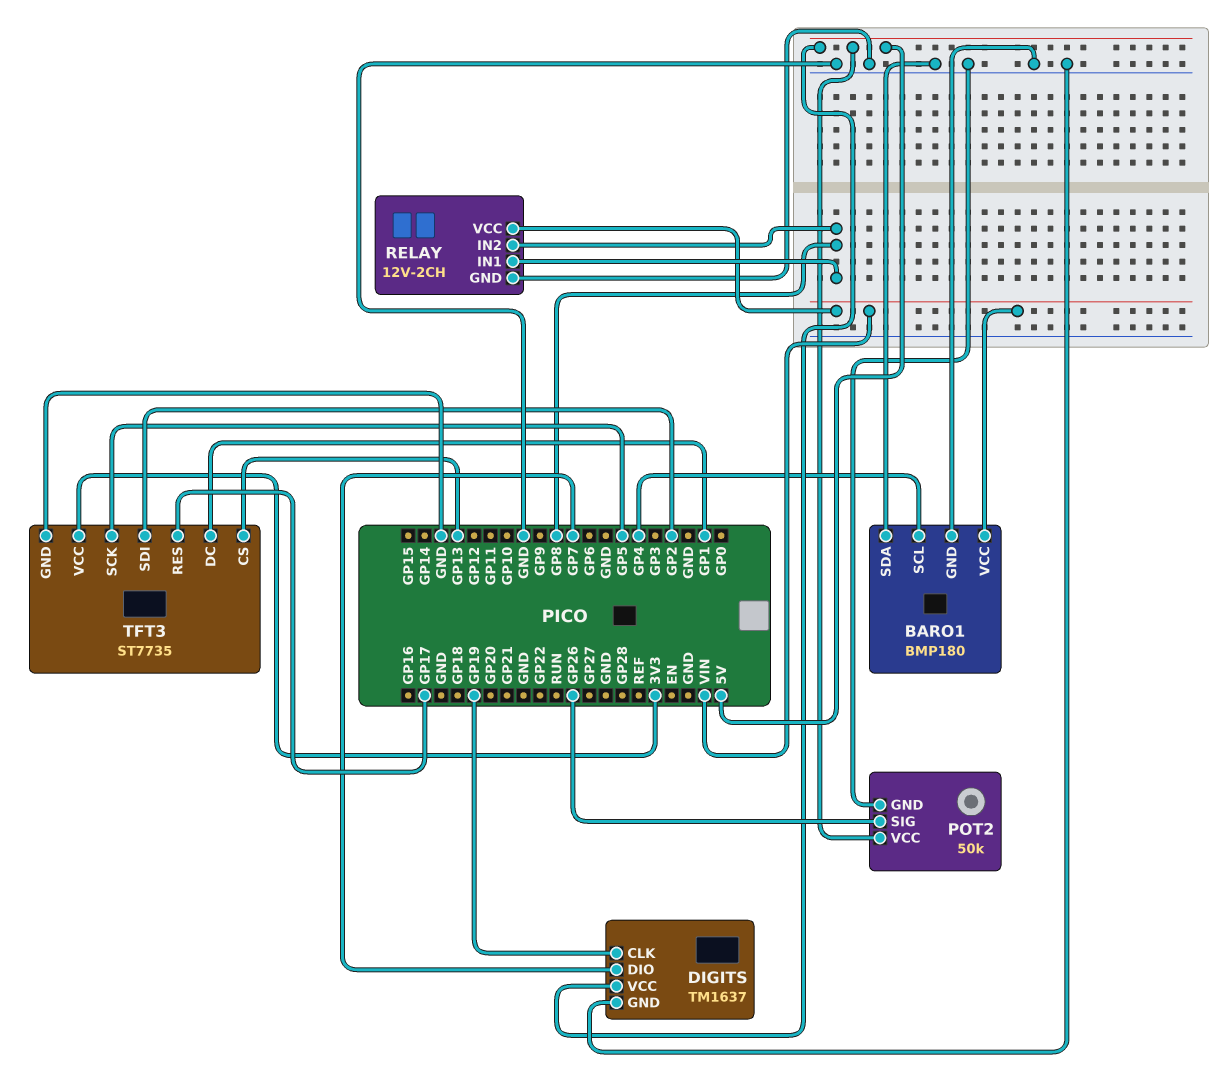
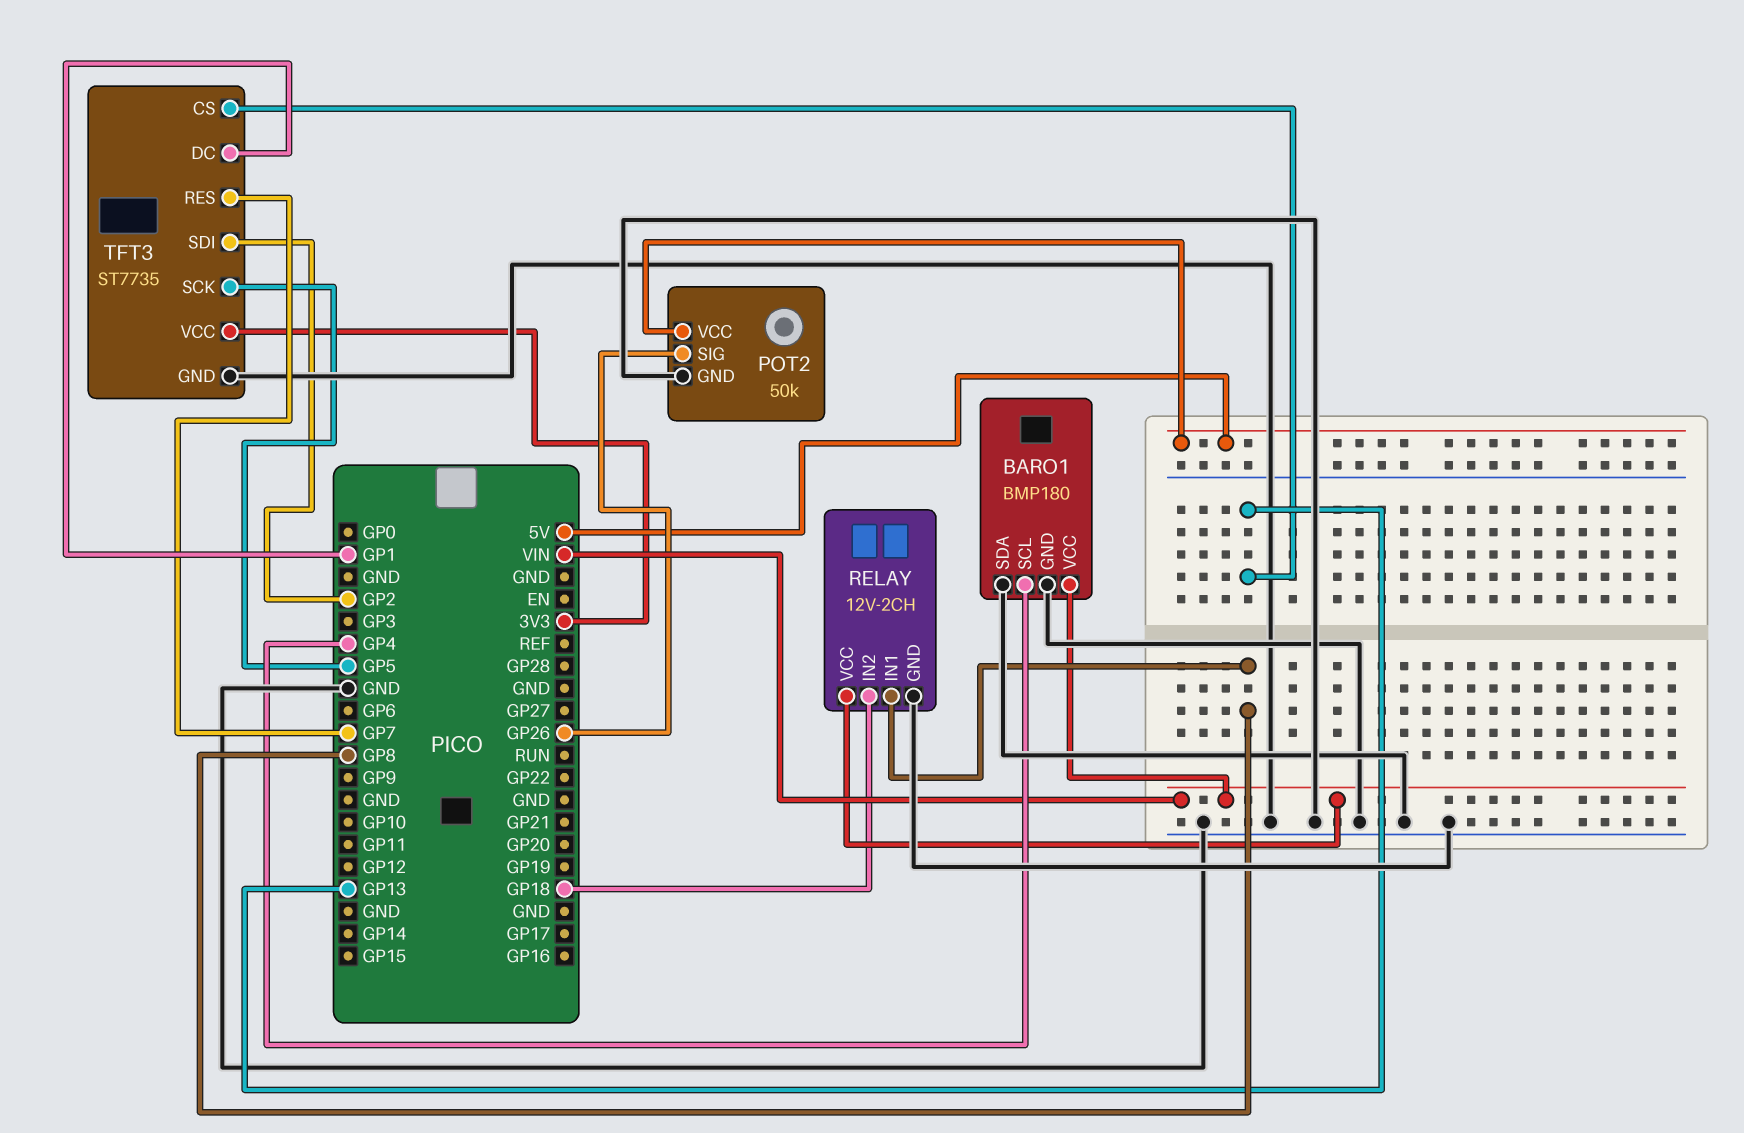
DIGITS: TM1637 -> none
DIGITS pin CLK: GP19 -> none
DIGITS pin DIO: GP7 -> none
DIGITS pin GND: GND -> none
DIGITS pin VCC: 5V -> none
RELAY pin IN2: GP8 -> GP18
TFT3 pin RES: GP17 -> GP7

